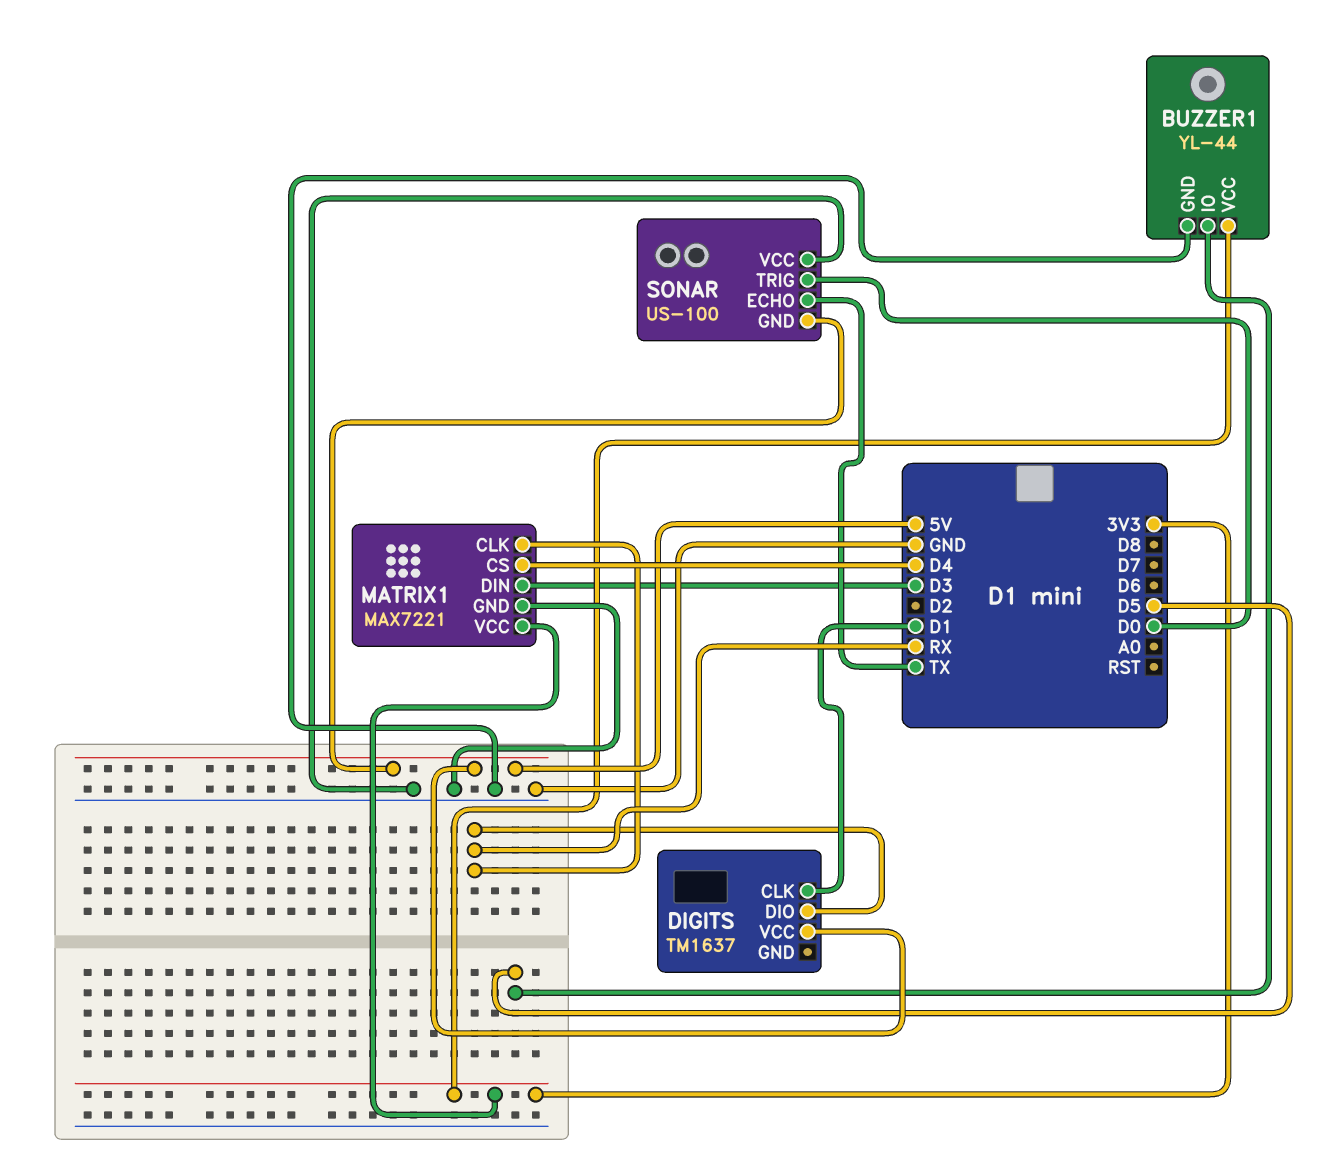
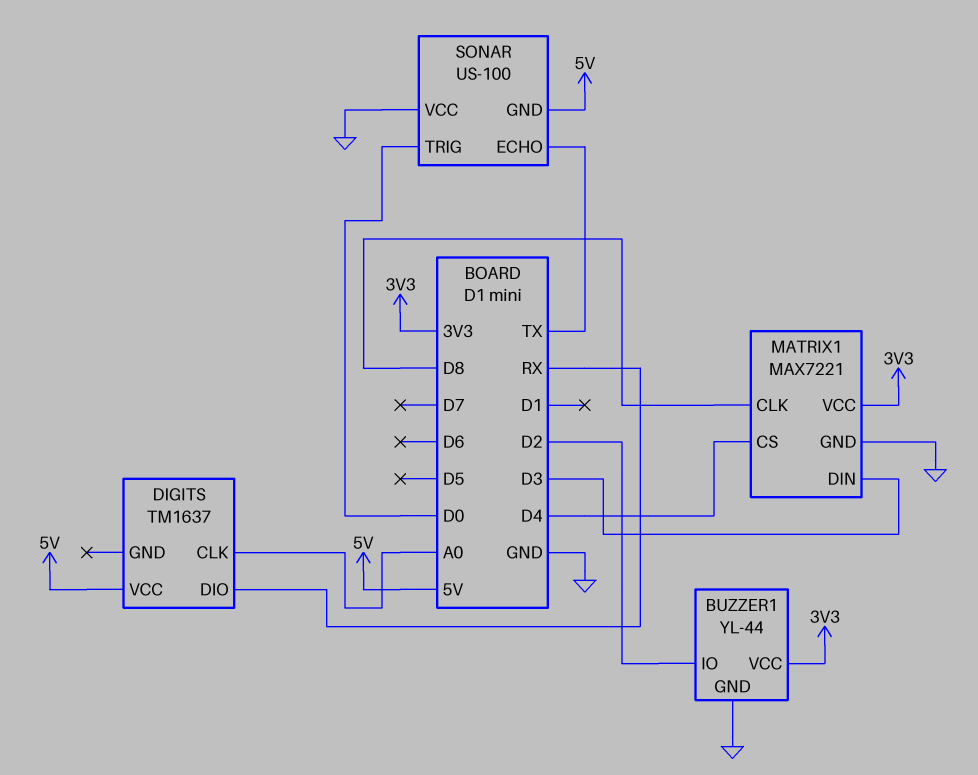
BUZZER1 pin IO: D5 -> D2
DIGITS pin CLK: D1 -> A0
MATRIX1 pin CLK: RX -> D8

